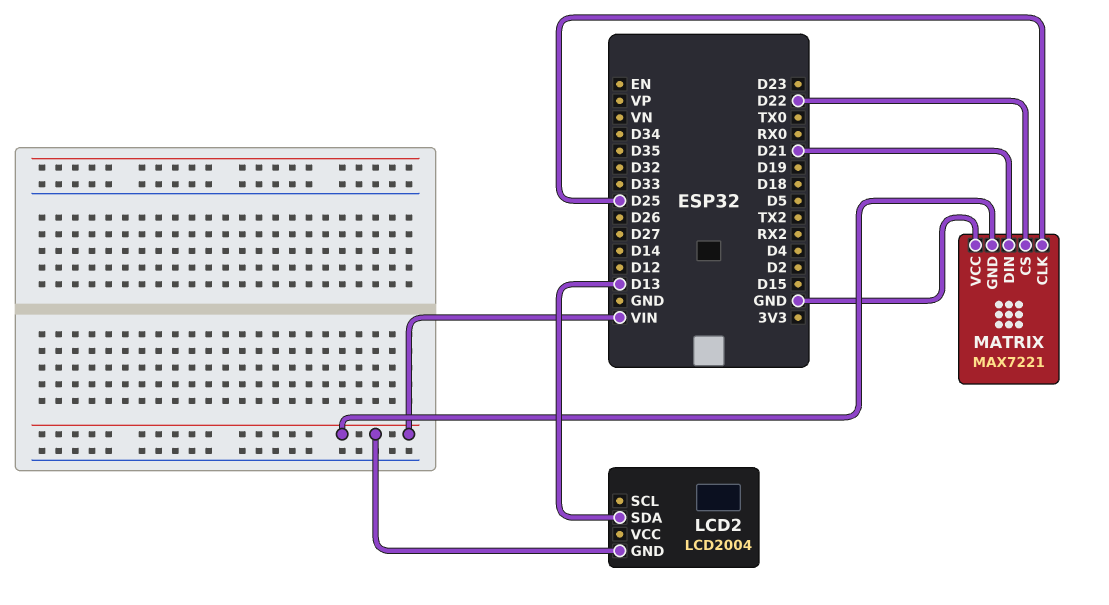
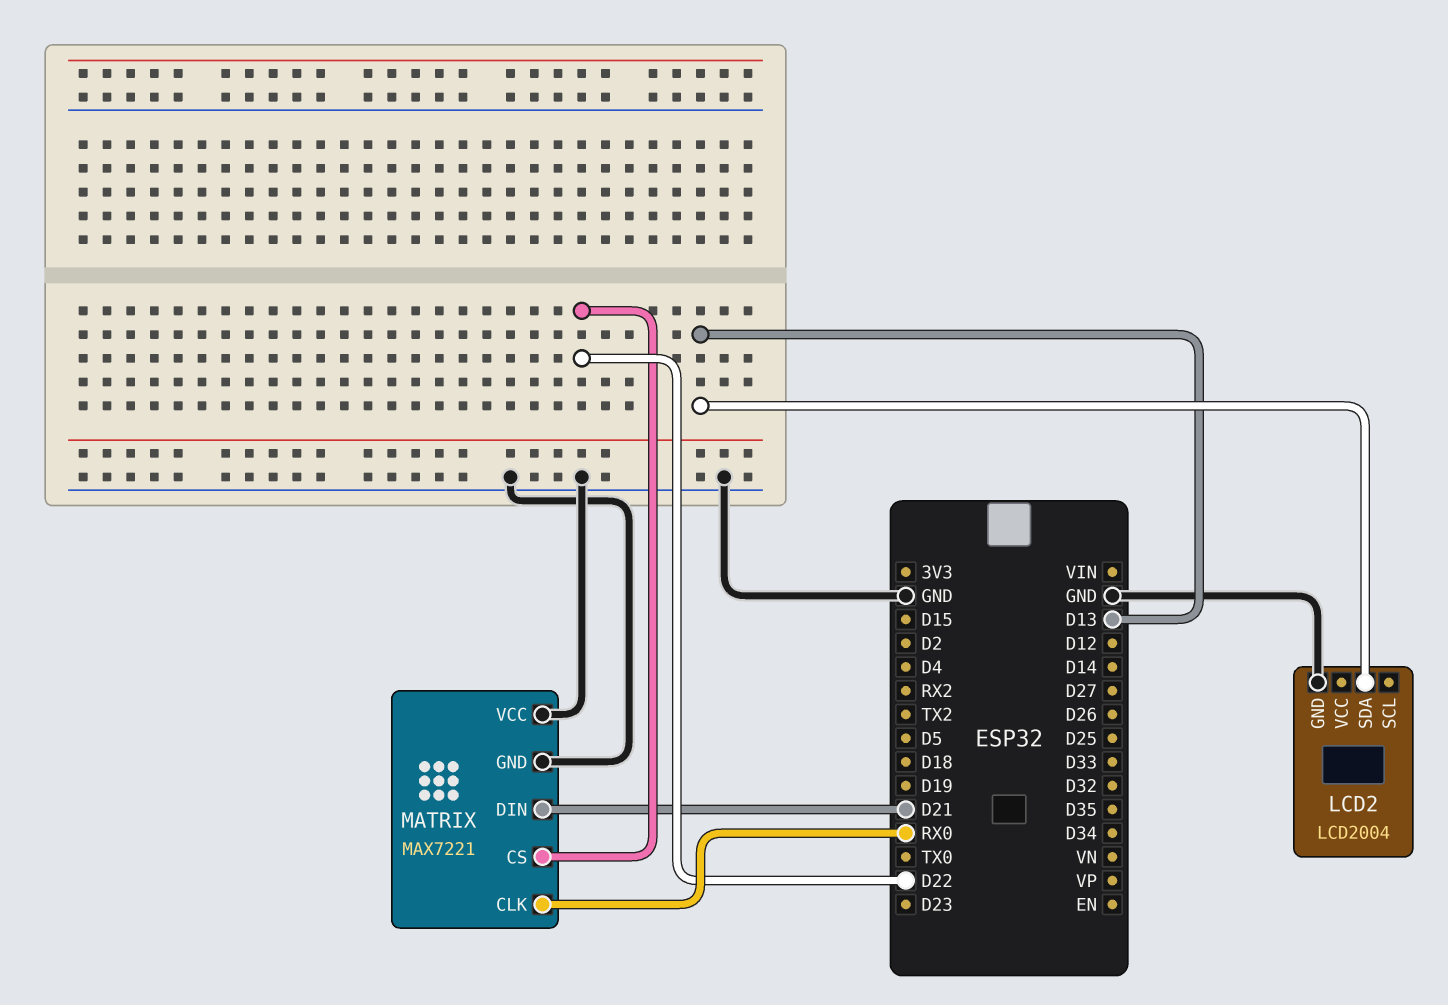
LCD2 pin GND: VIN -> GND
MATRIX pin CLK: D25 -> RX0
MATRIX pin GND: VIN -> GND

